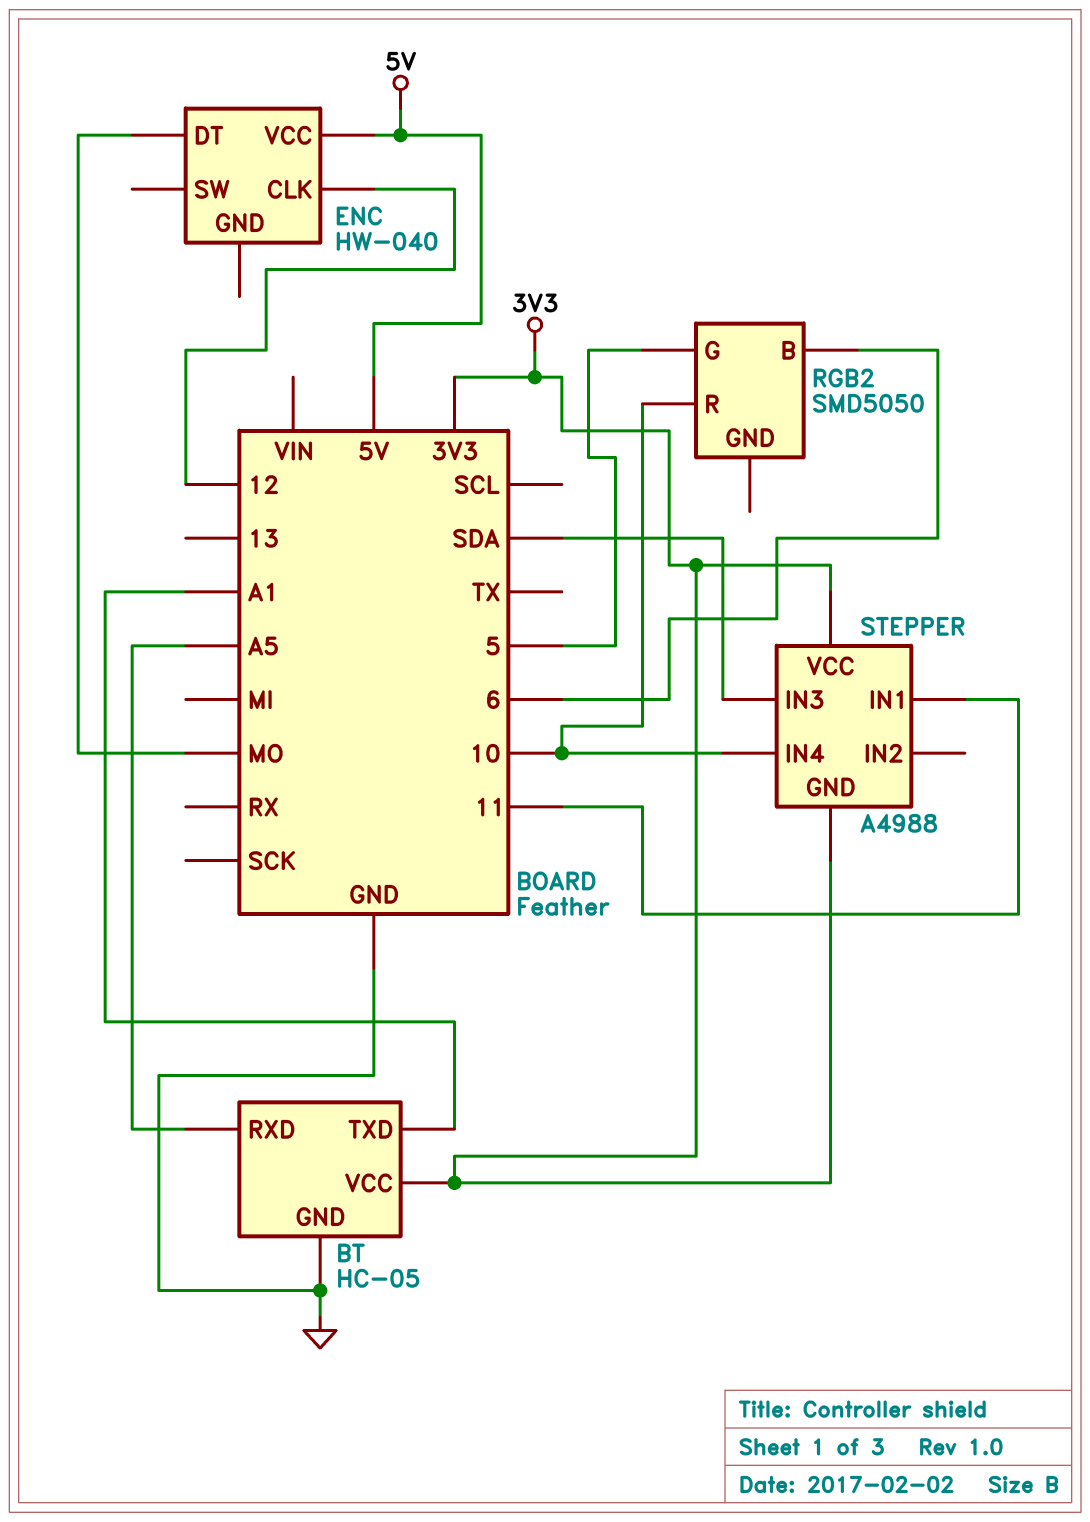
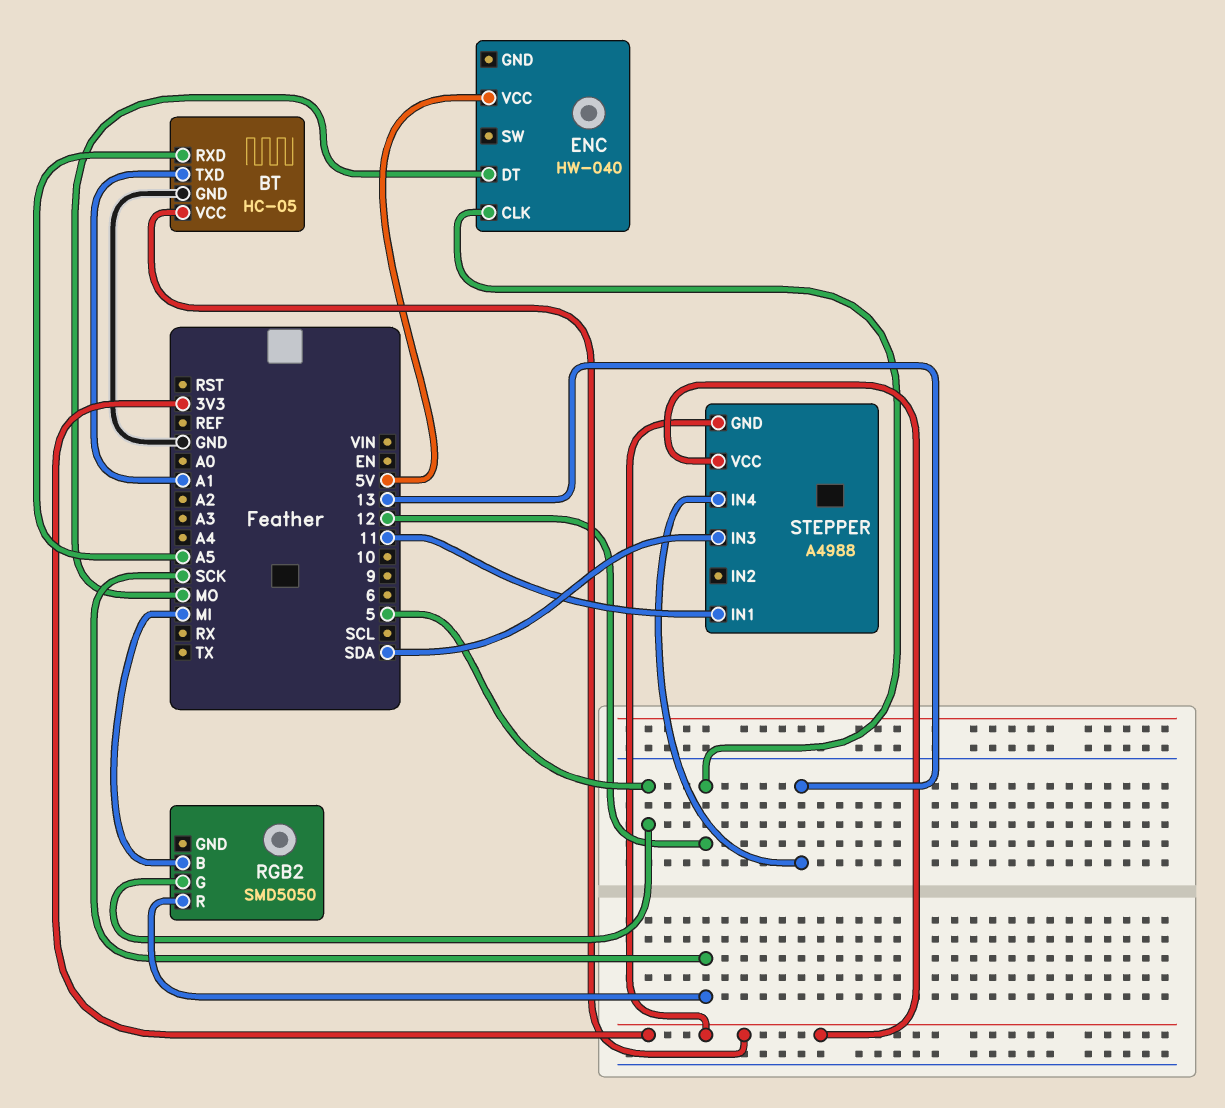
RGB2 pin B: 6 -> MI
RGB2 pin R: 10 -> SCK
STEPPER pin IN4: 10 -> 13

